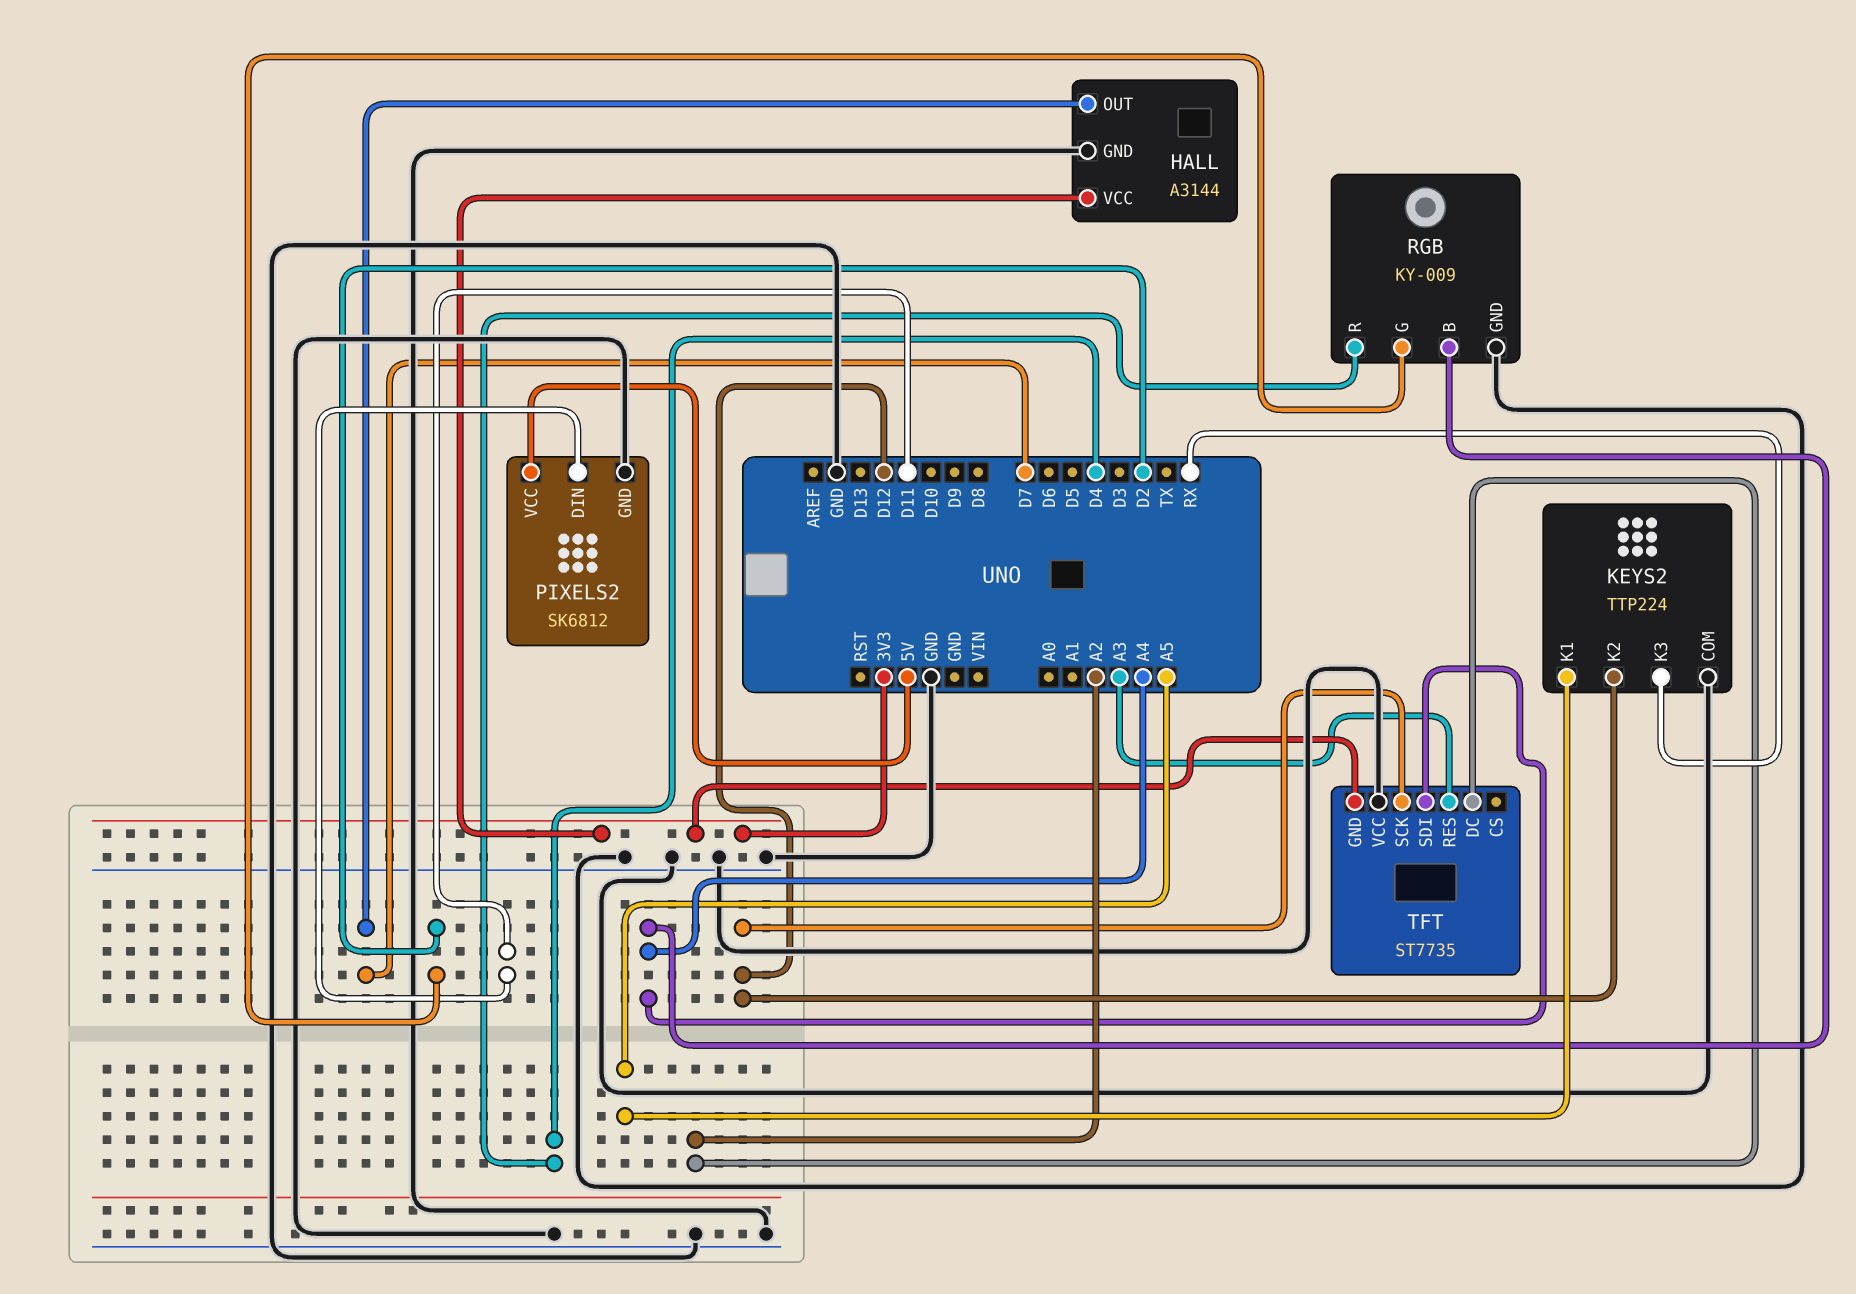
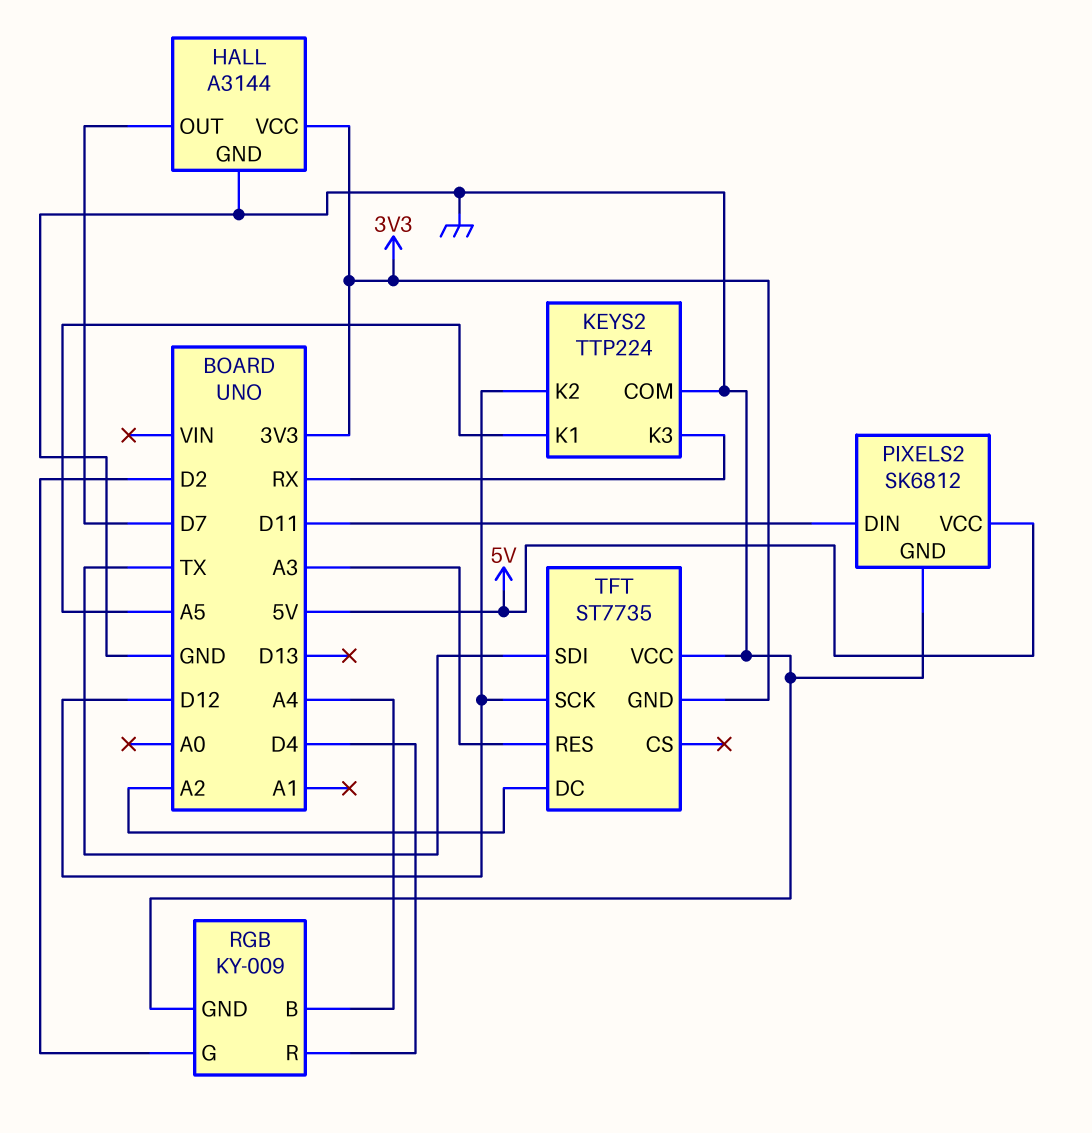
TFT pin SDI: A4 -> TX

